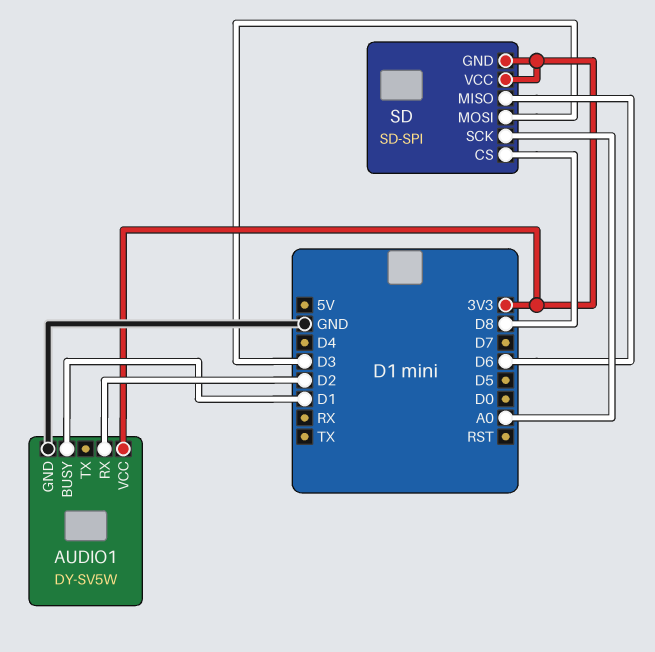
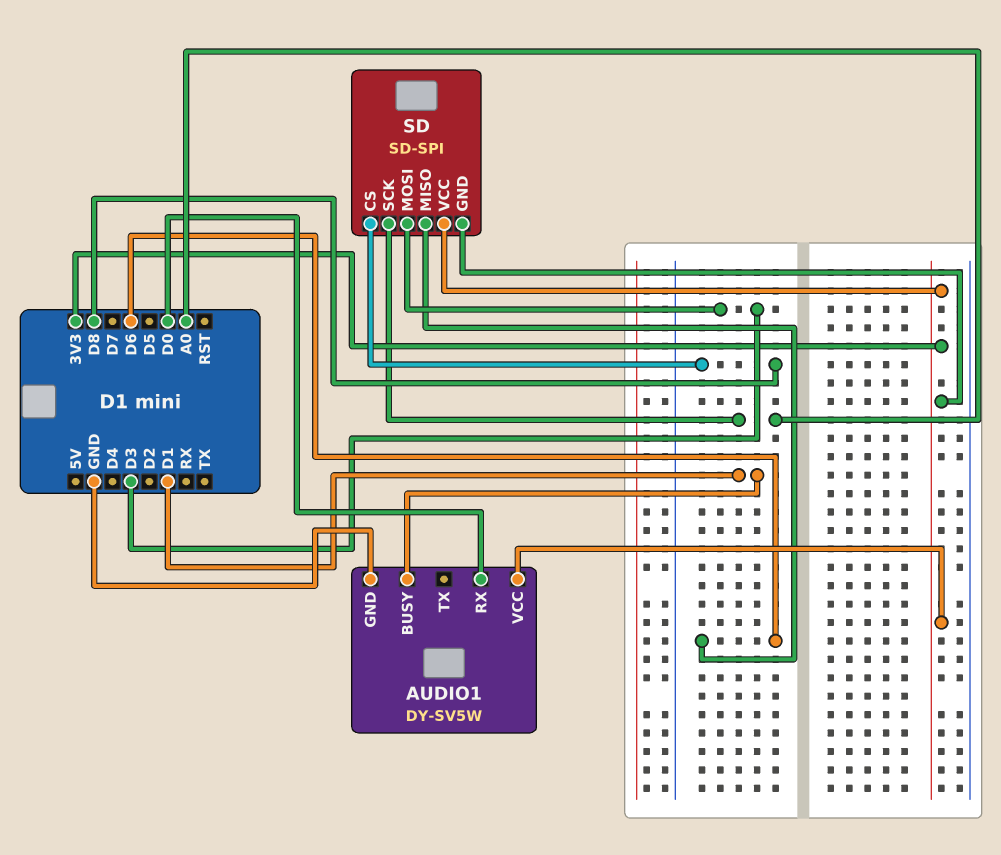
AUDIO1 pin RX: D2 -> D0

